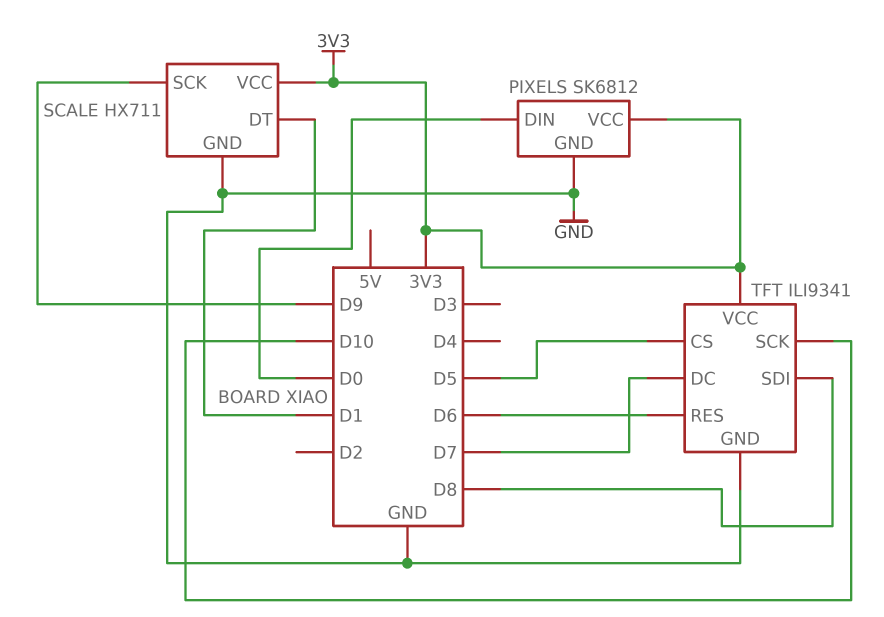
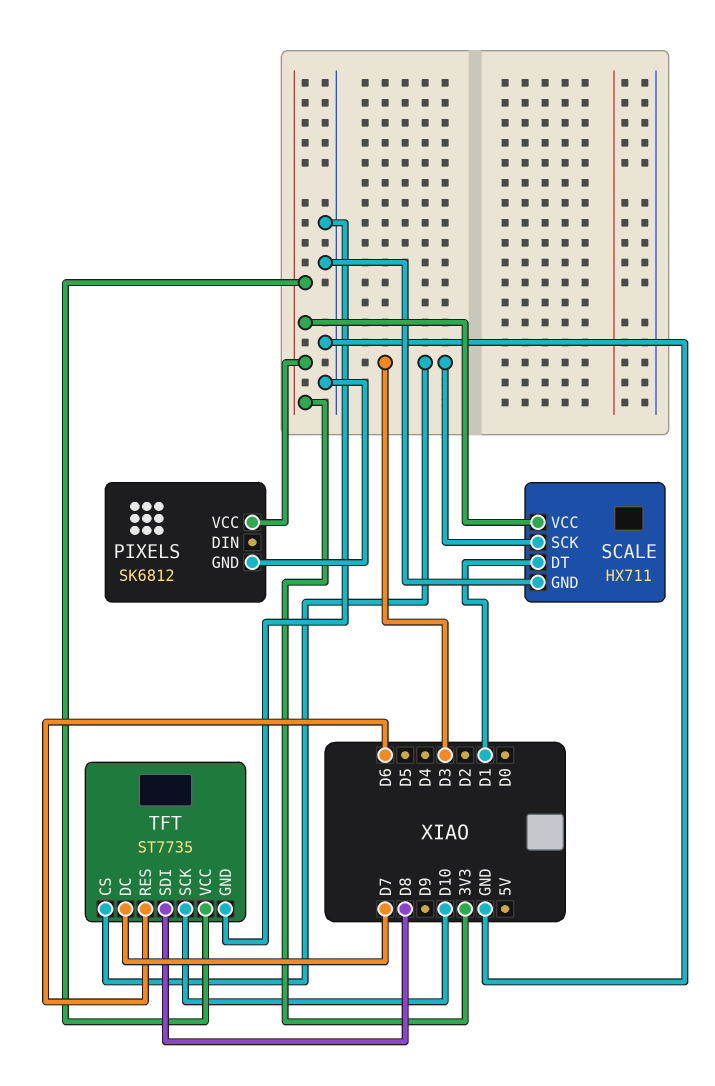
PIXELS pin DIN: D0 -> none
SCALE pin SCK: D9 -> D3
TFT: ILI9341 -> ST7735
TFT pin CS: D5 -> D3

